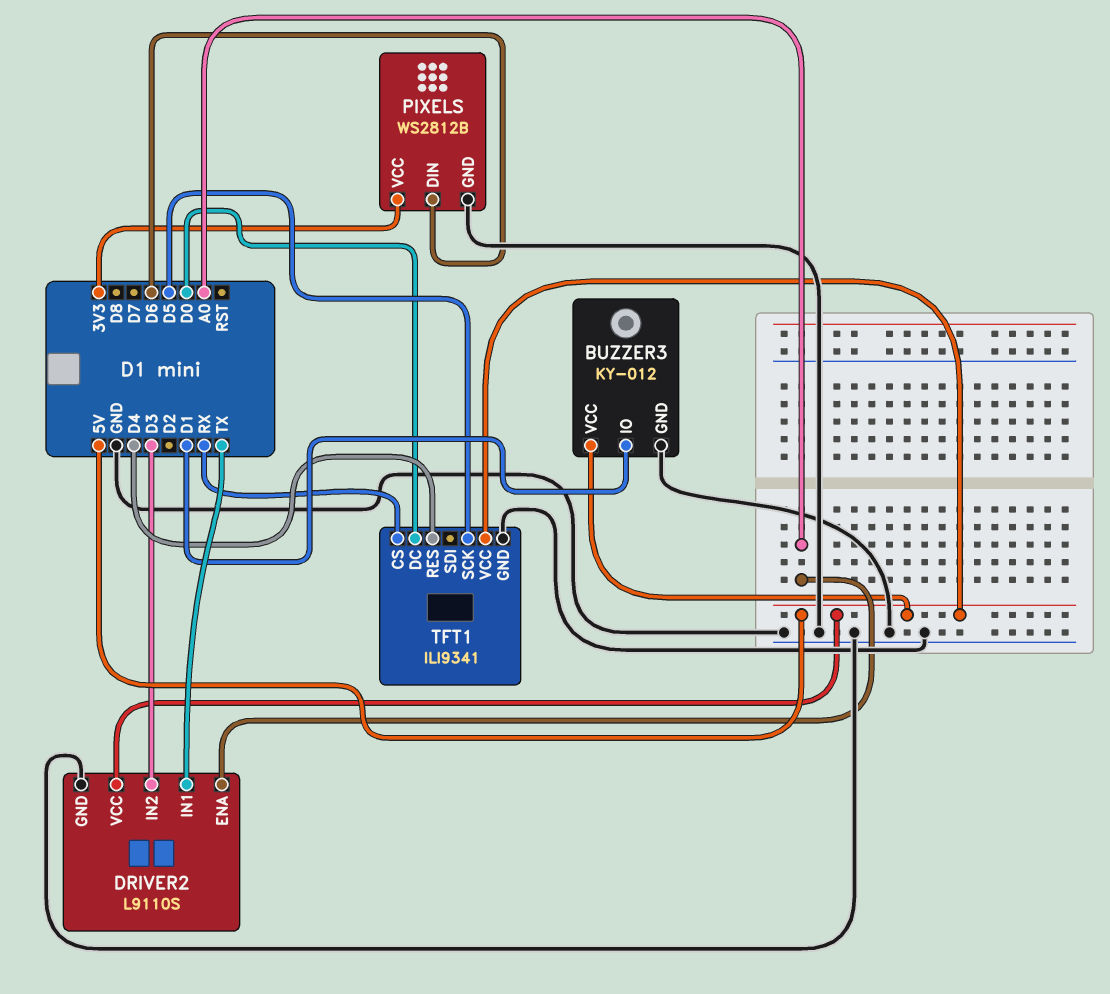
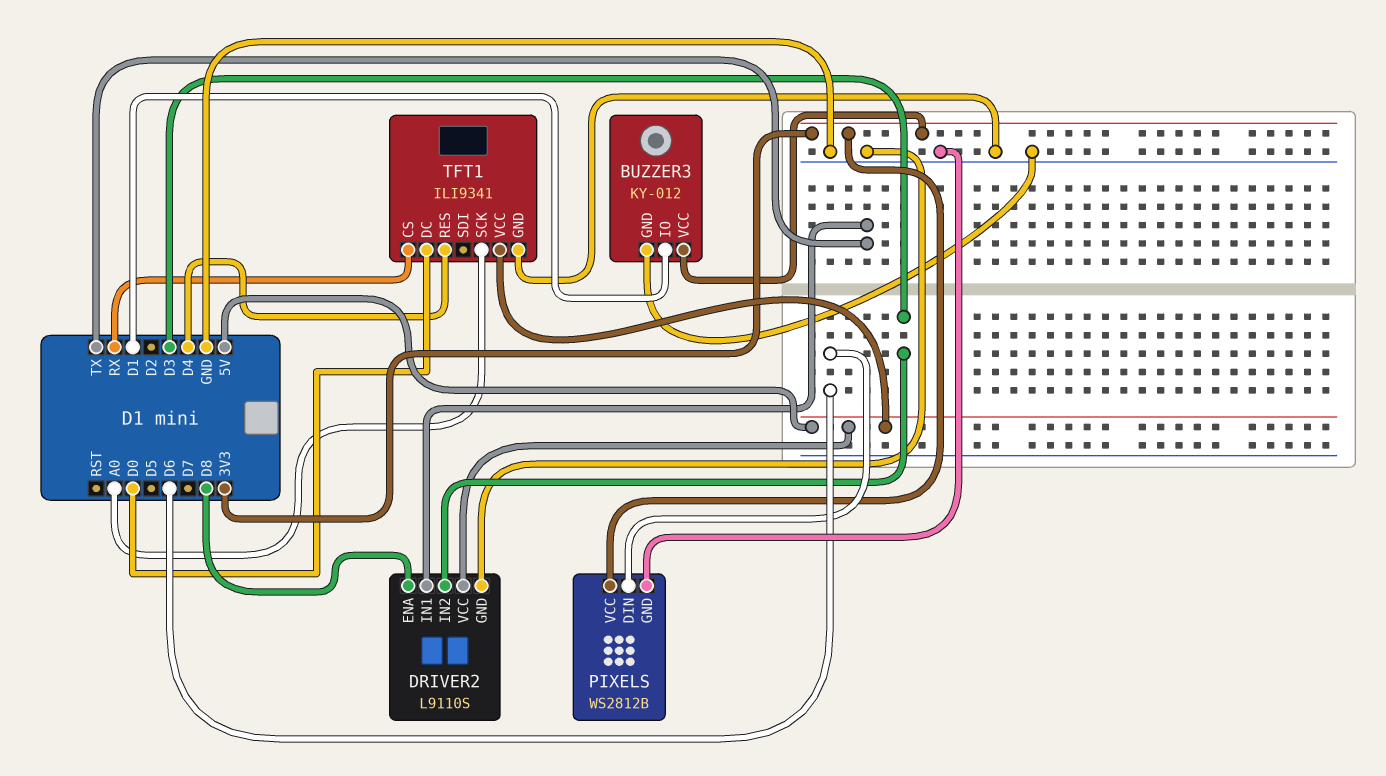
BUZZER3 pin VCC: 5V -> 3V3
DRIVER2 pin ENA: A0 -> D8
TFT1 pin SCK: D5 -> A0

